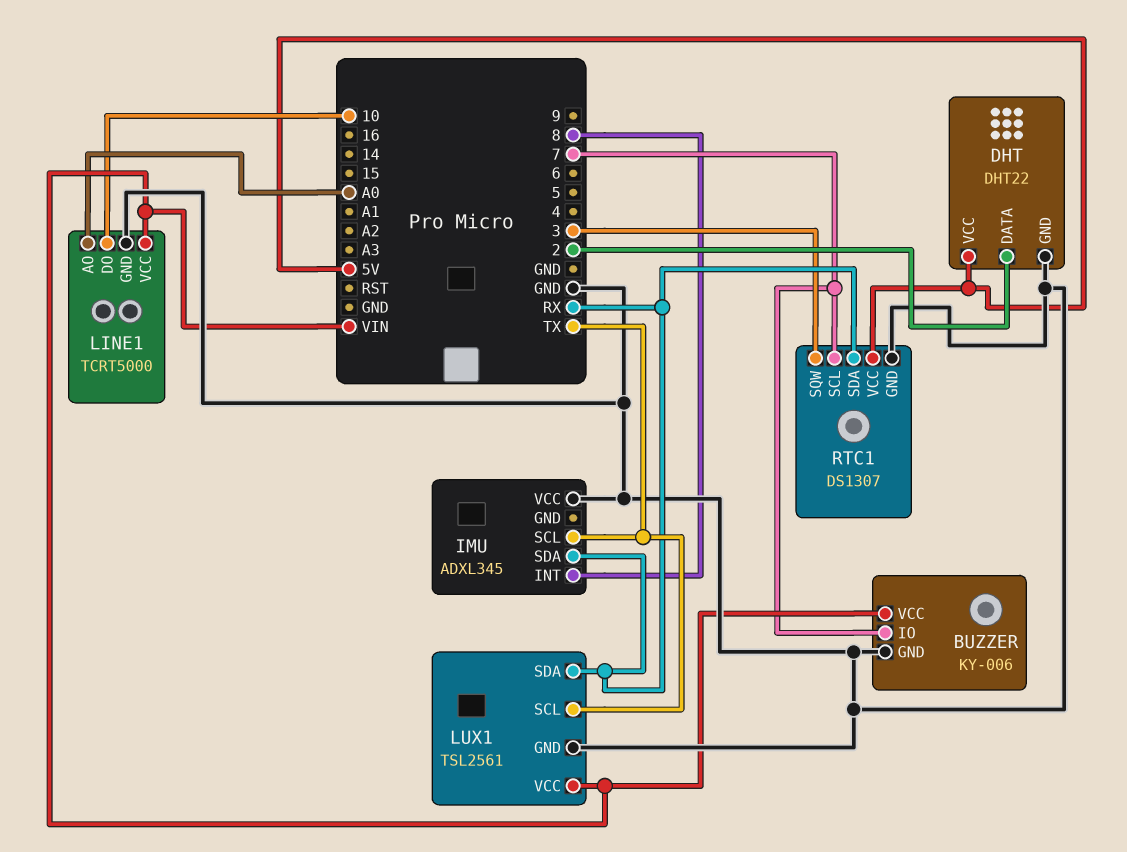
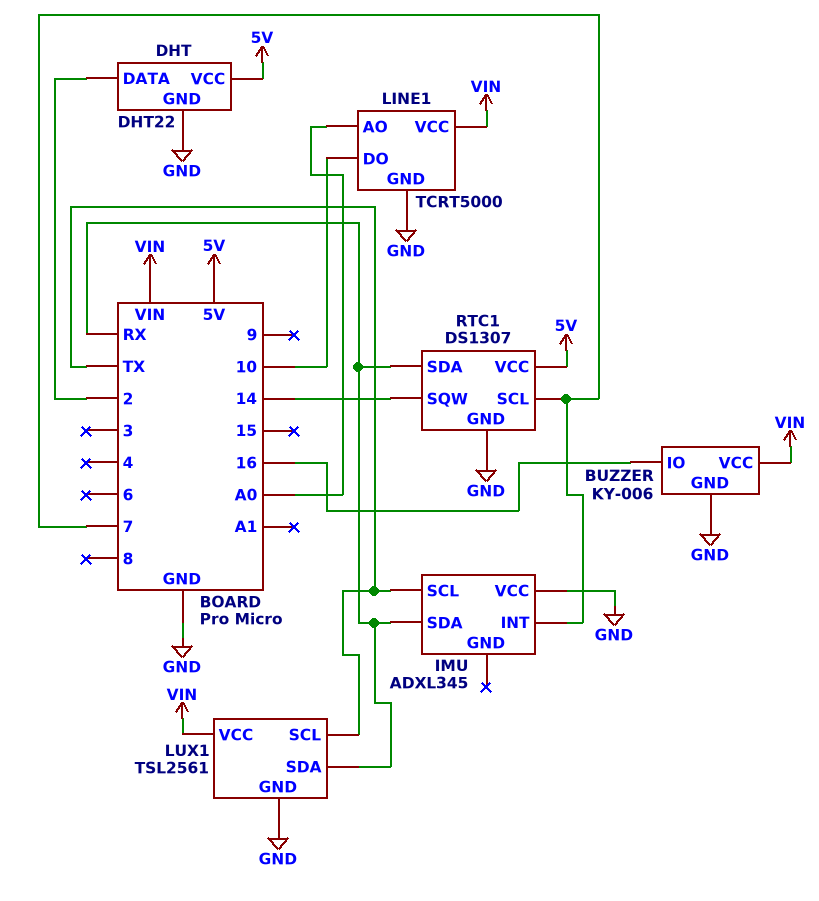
BUZZER pin IO: 7 -> 16
IMU pin INT: 8 -> 7
RTC1 pin SQW: 3 -> 14

